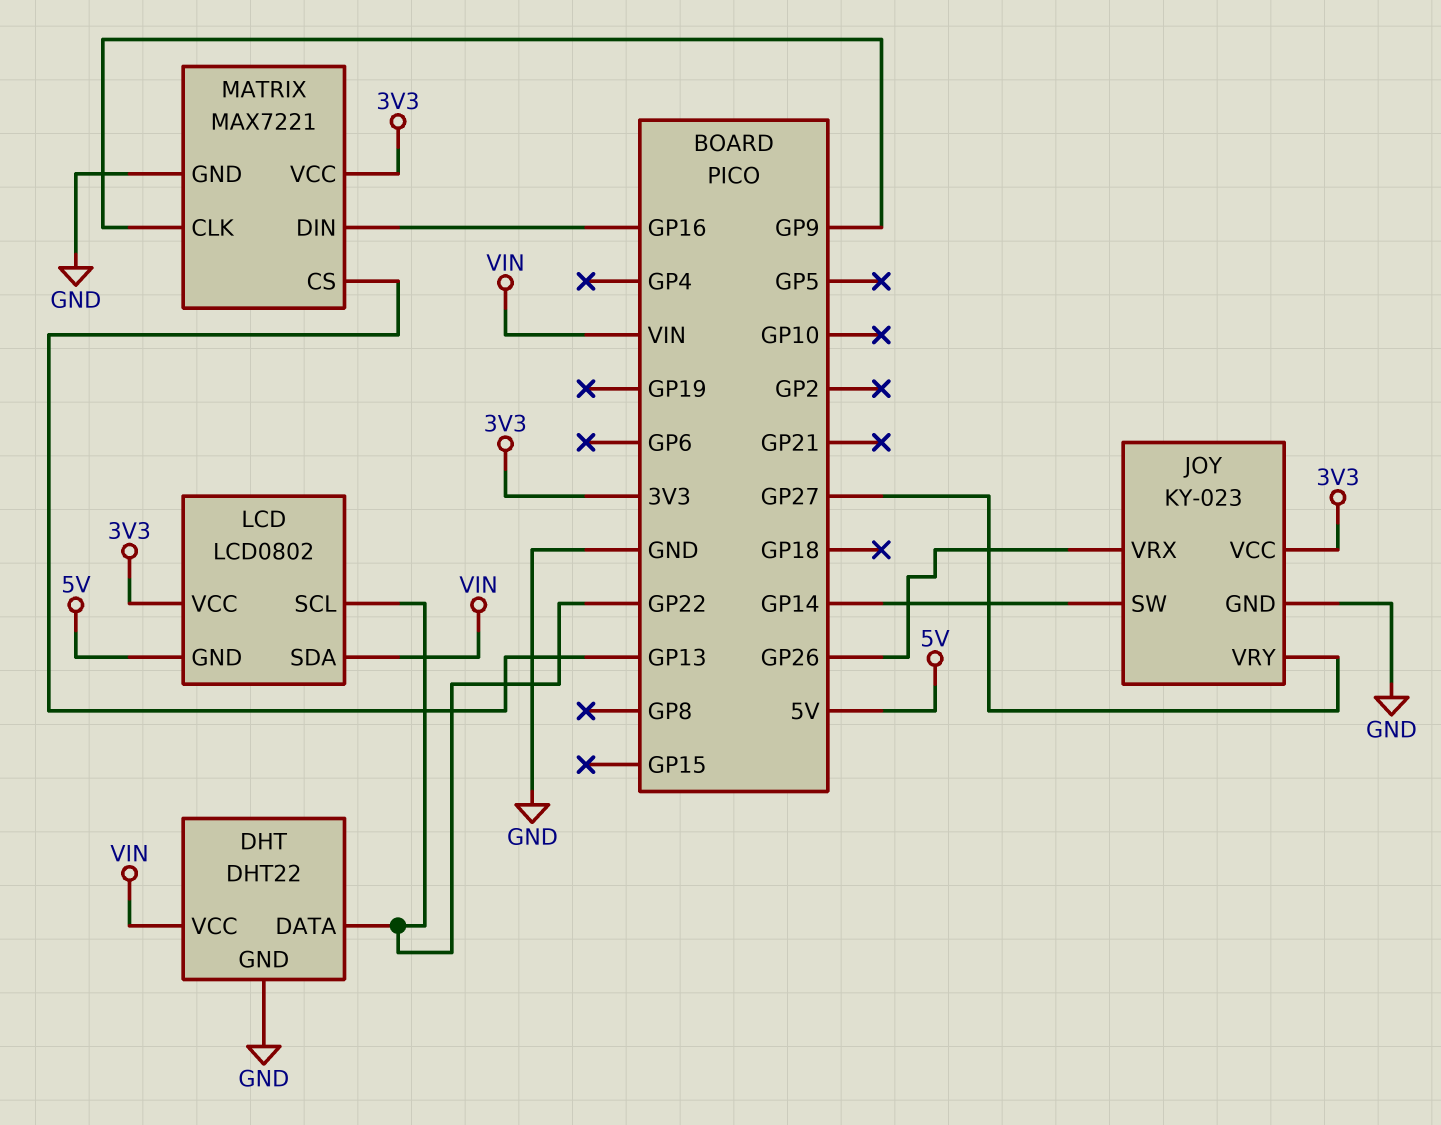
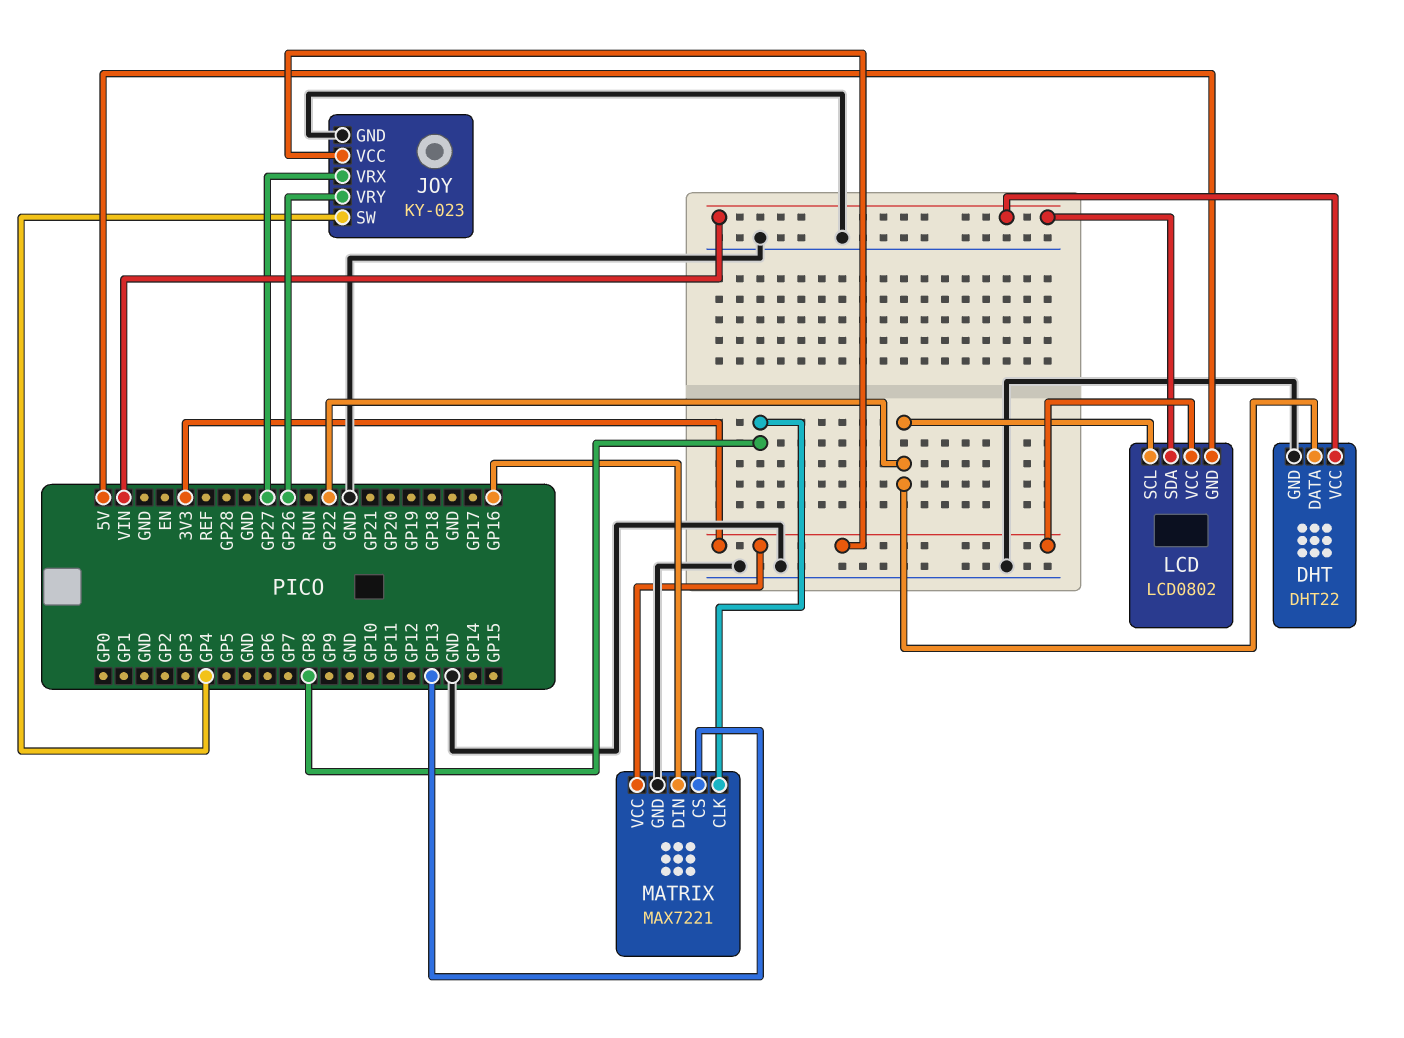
JOY pin SW: GP14 -> GP4
JOY pin VRX: GP26 -> GP27
JOY pin VRY: GP27 -> GP26
MATRIX pin CLK: GP9 -> GP8

